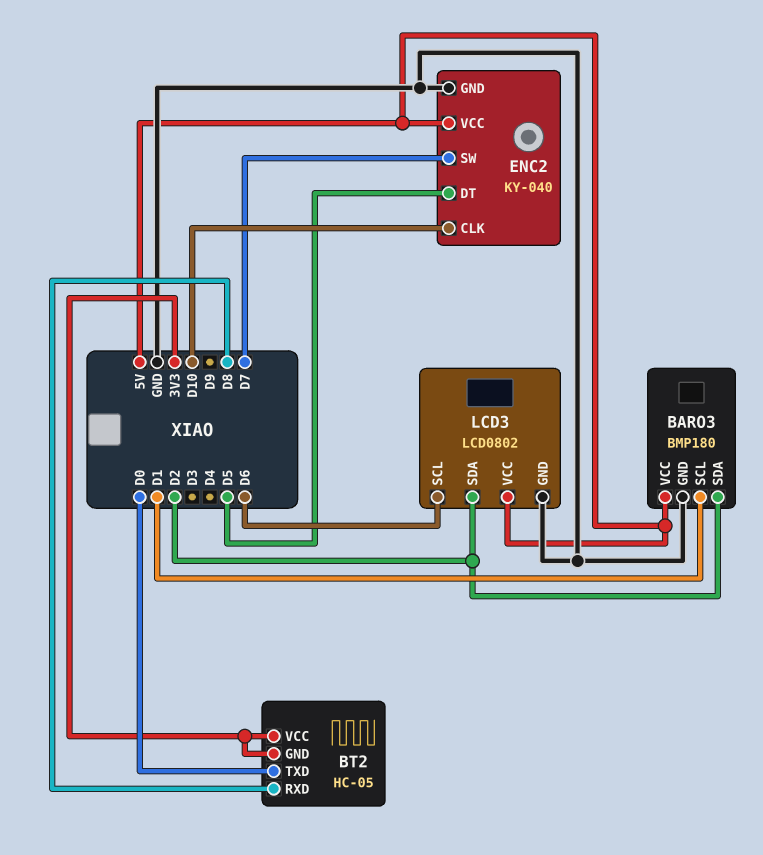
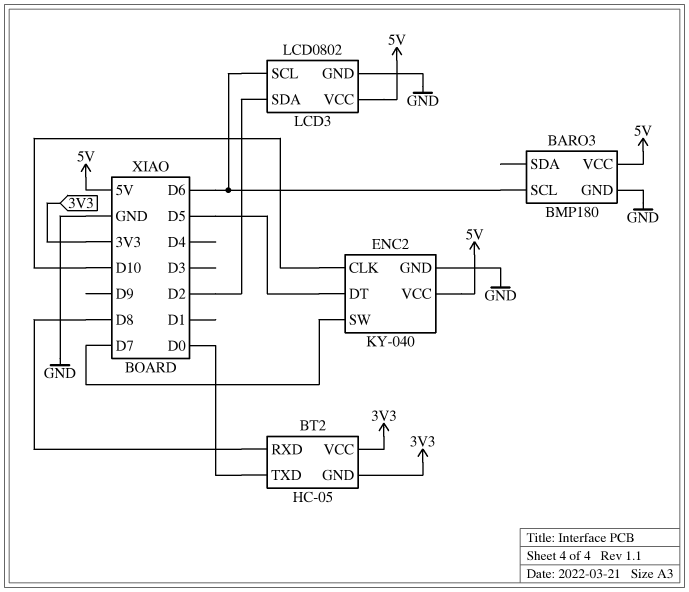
BARO3 pin SCL: D1 -> D6
BARO3 pin SDA: D2 -> none

